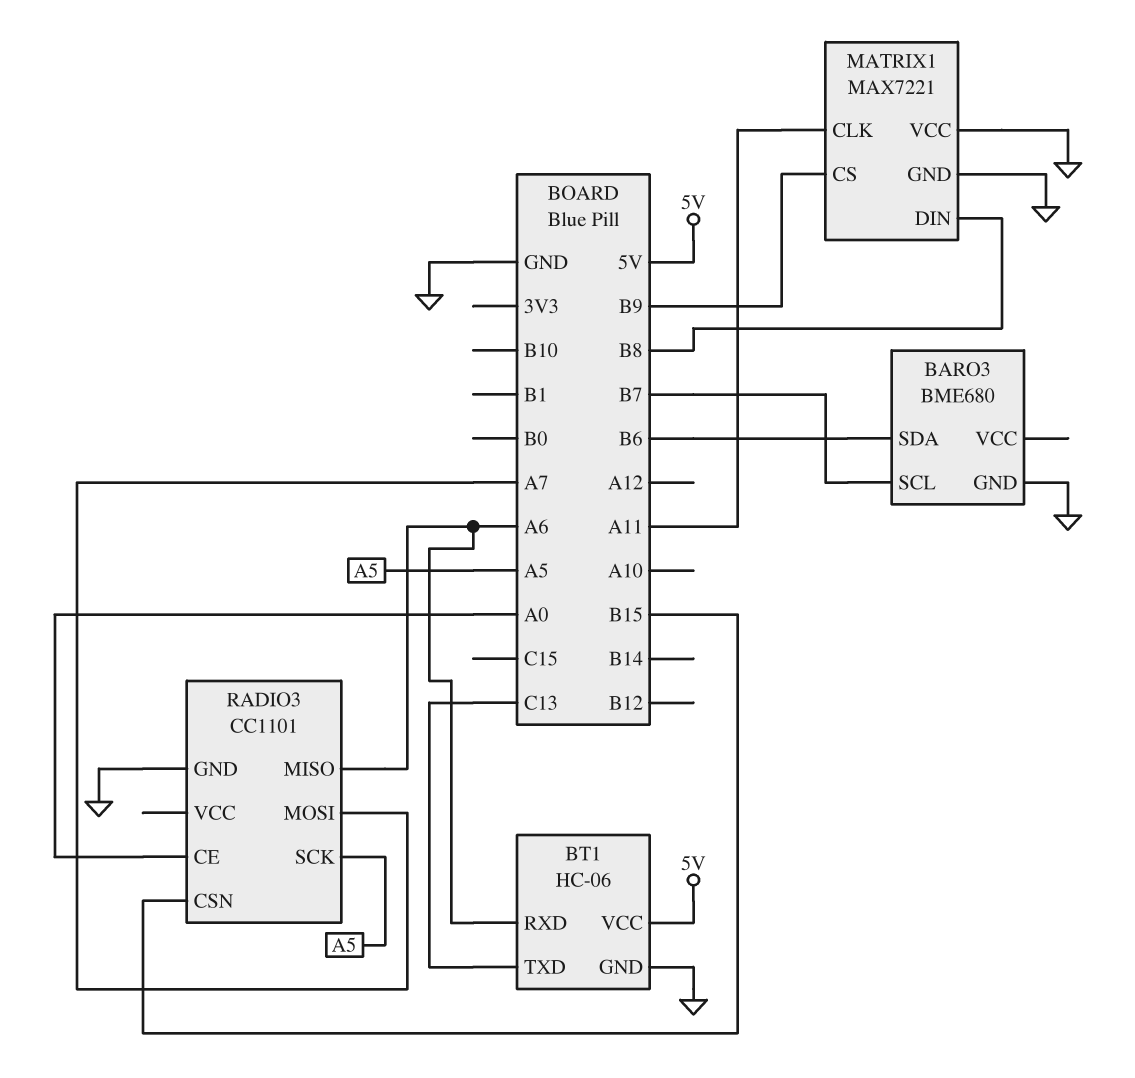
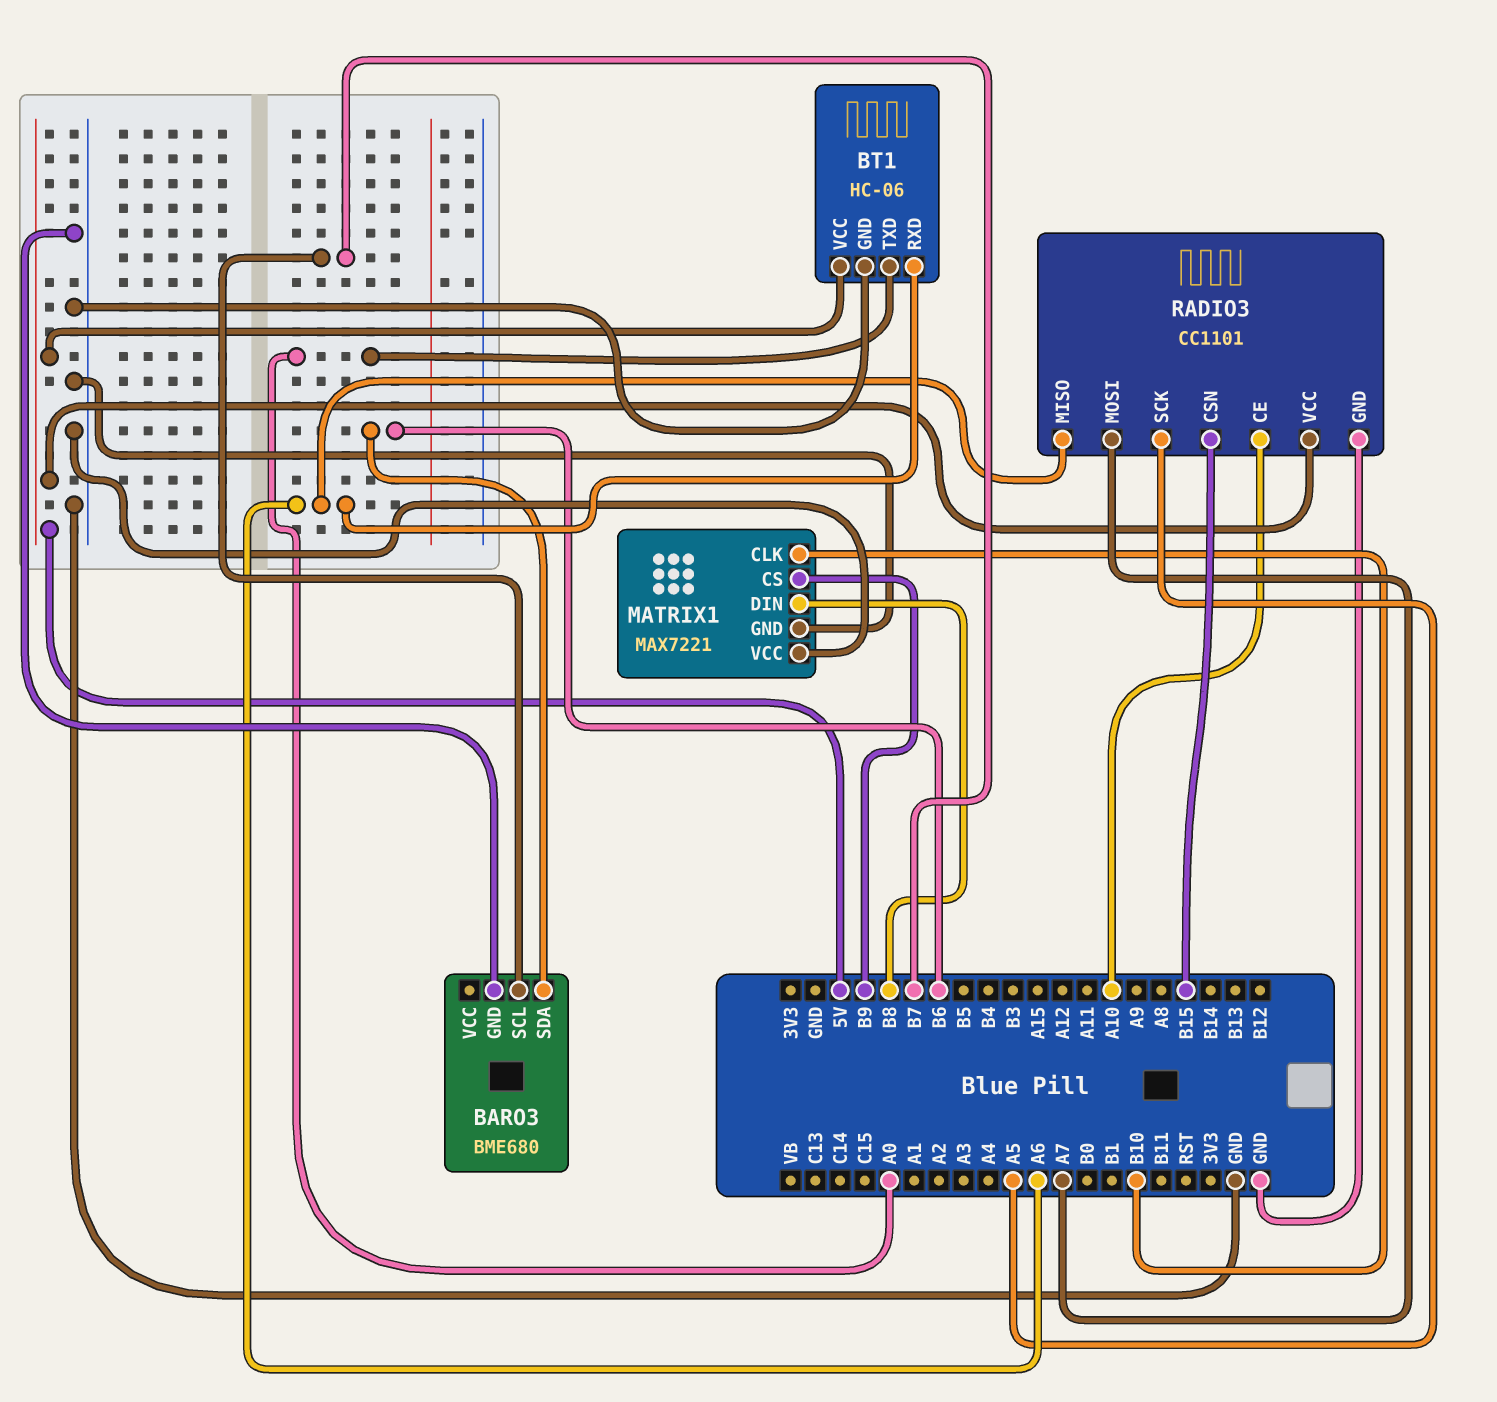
BT1 pin TXD: C13 -> A0
MATRIX1 pin CLK: A11 -> B10
RADIO3 pin CE: A0 -> A10
RADIO3 pin VCC: none -> 5V

